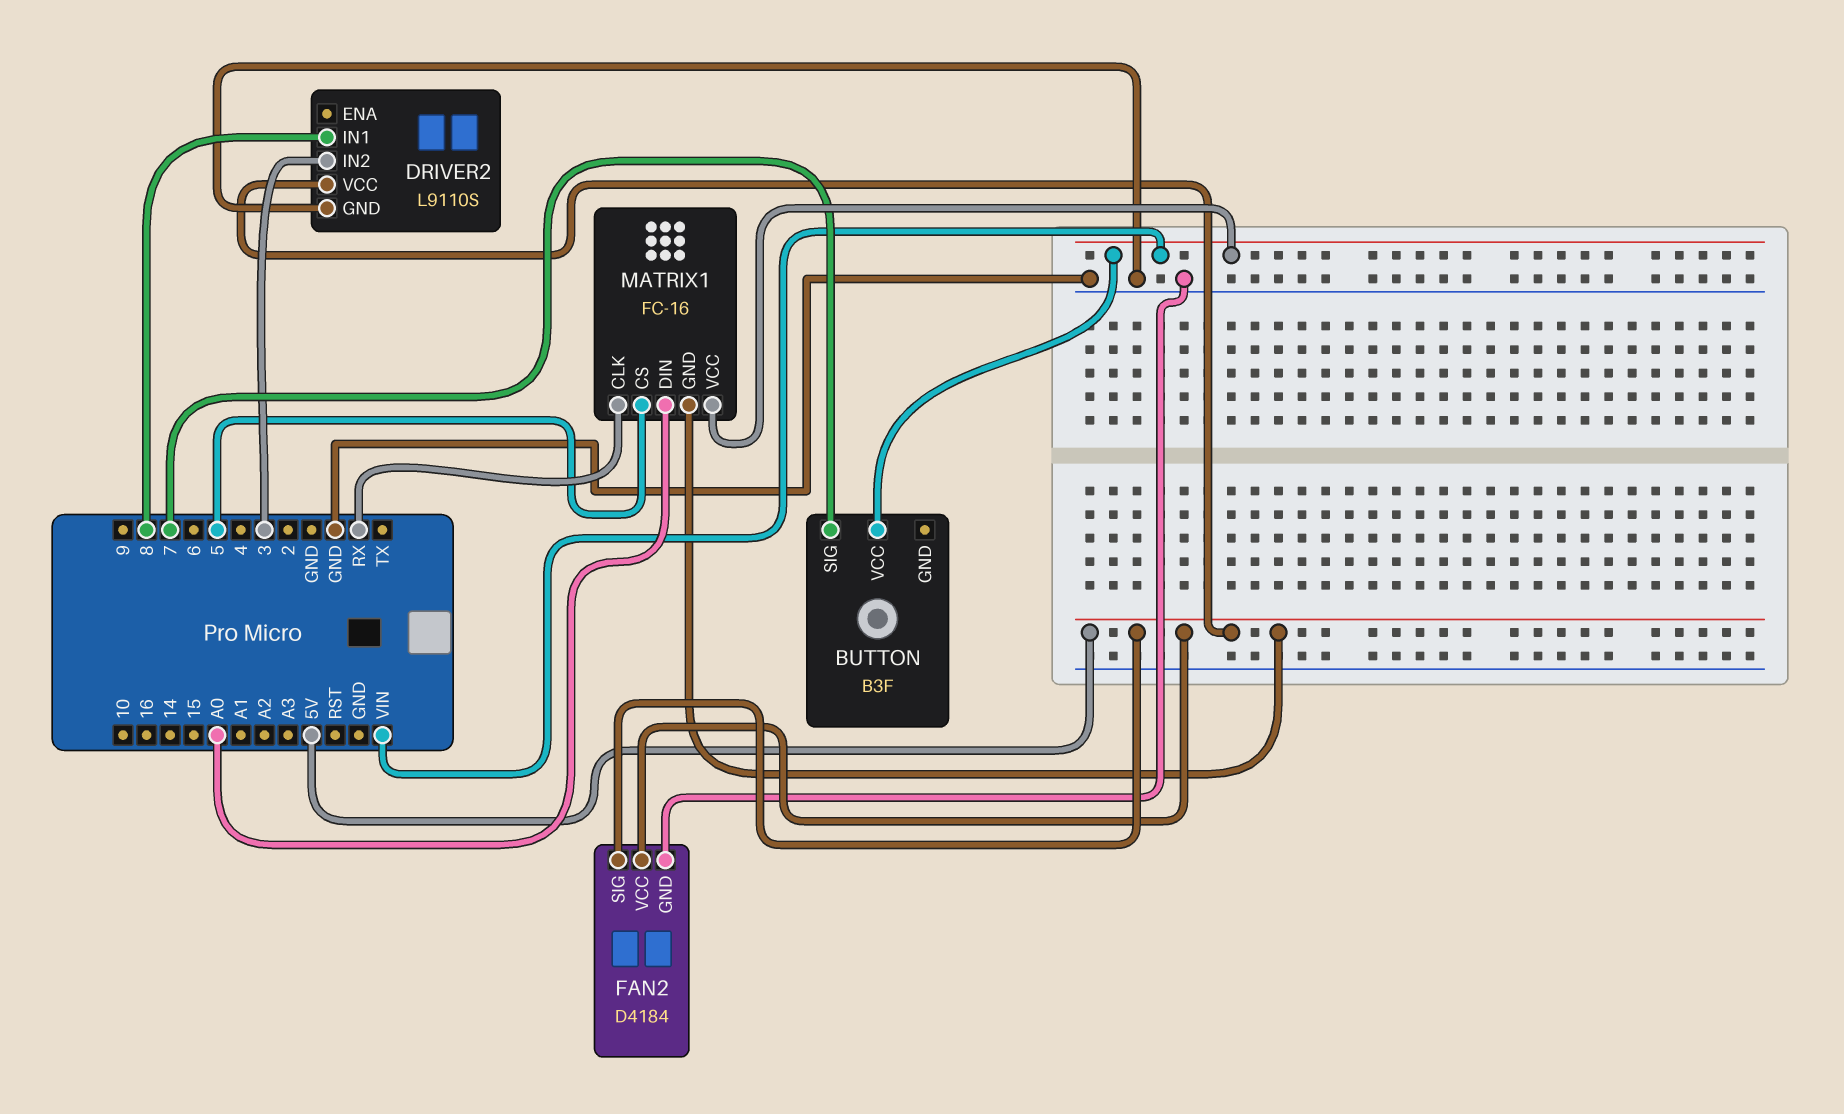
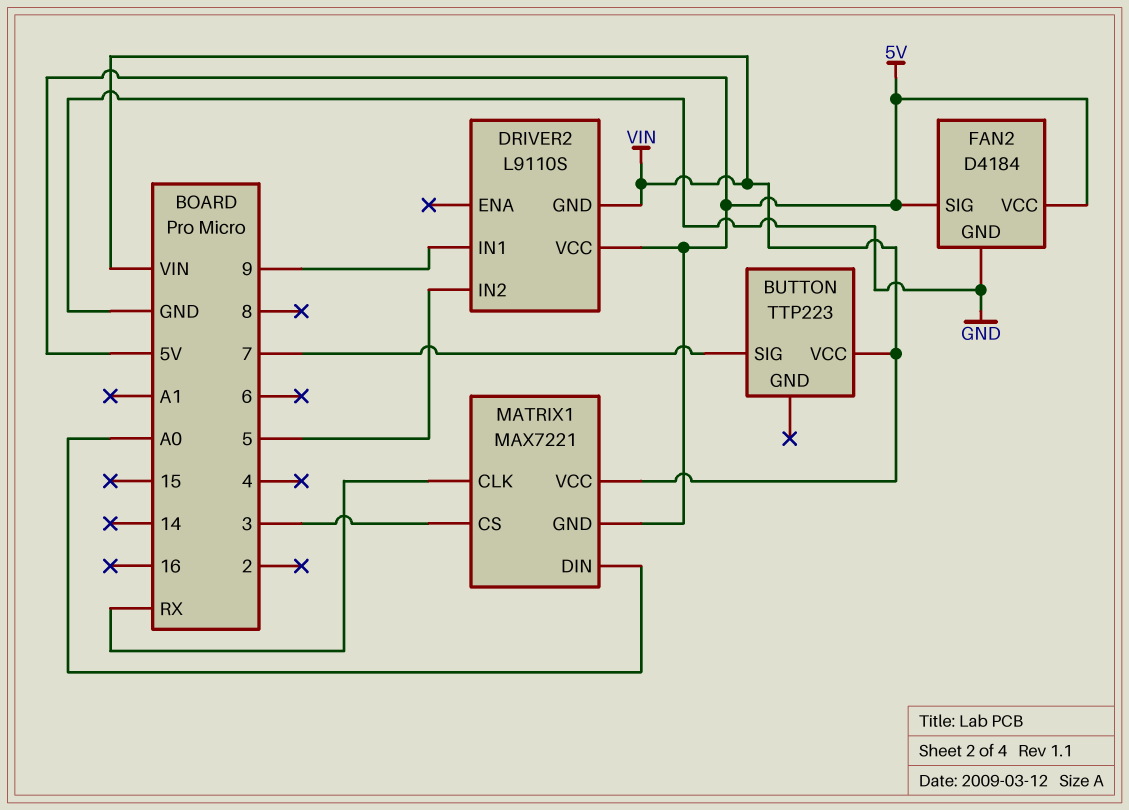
BUTTON: B3F -> TTP223
DRIVER2 pin GND: GND -> VIN
DRIVER2 pin IN1: 8 -> 9
DRIVER2 pin IN2: 3 -> 5
MATRIX1: FC-16 -> MAX7221
MATRIX1 pin CS: 5 -> 3

